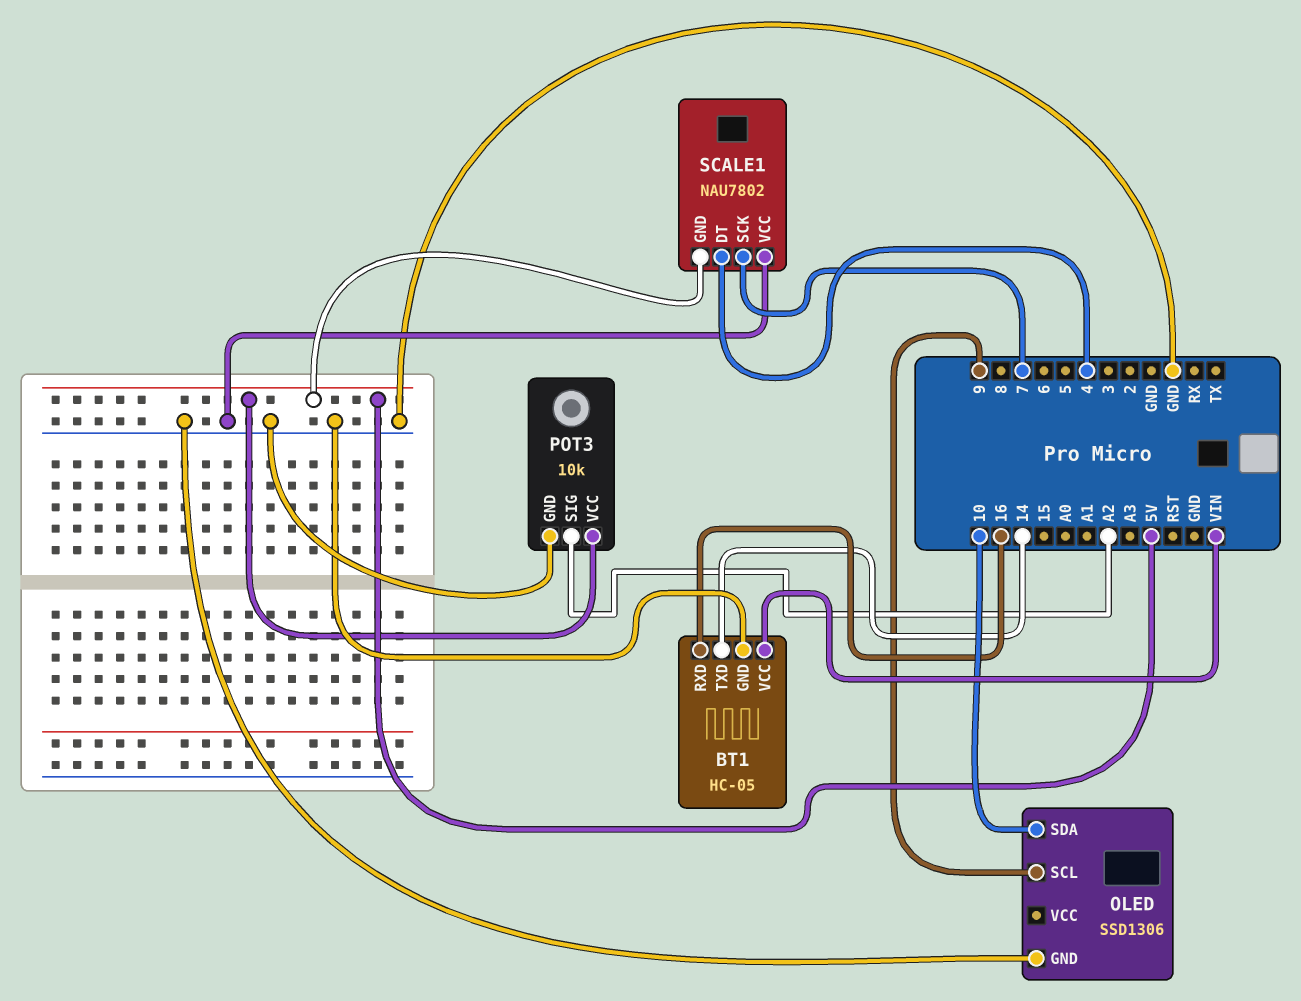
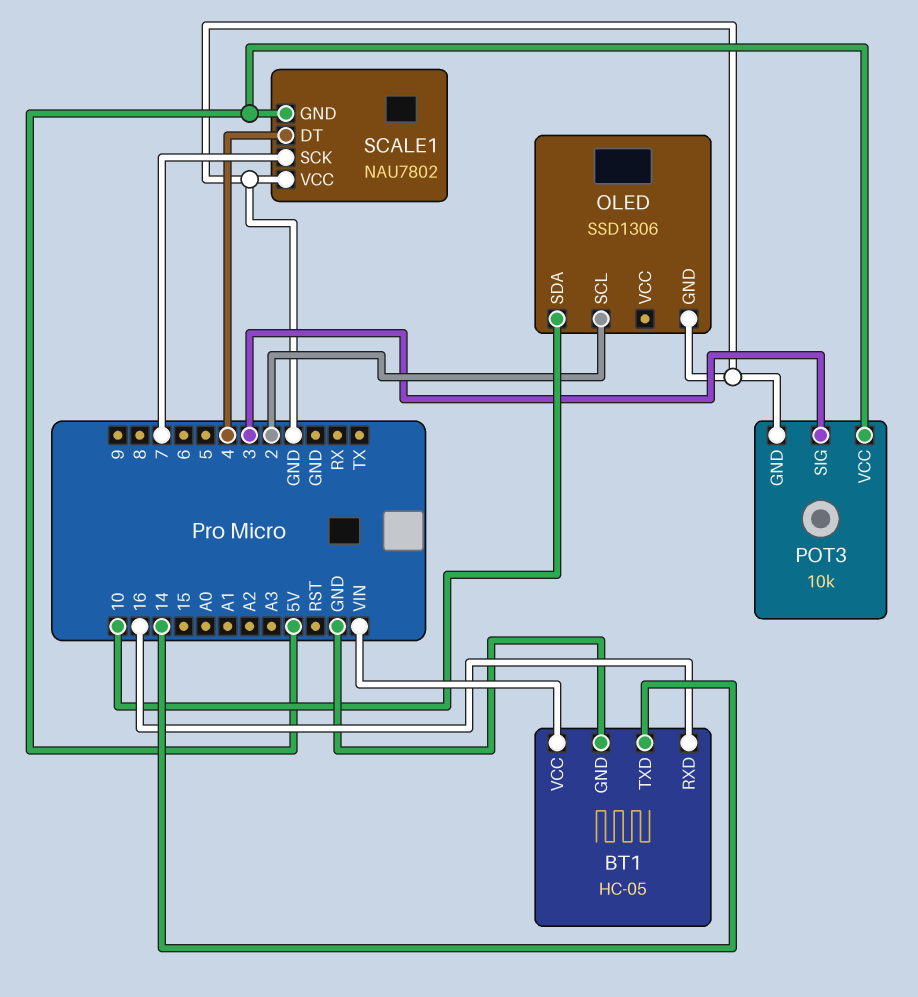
OLED pin SCL: 9 -> 2
POT3 pin SIG: A2 -> 3

